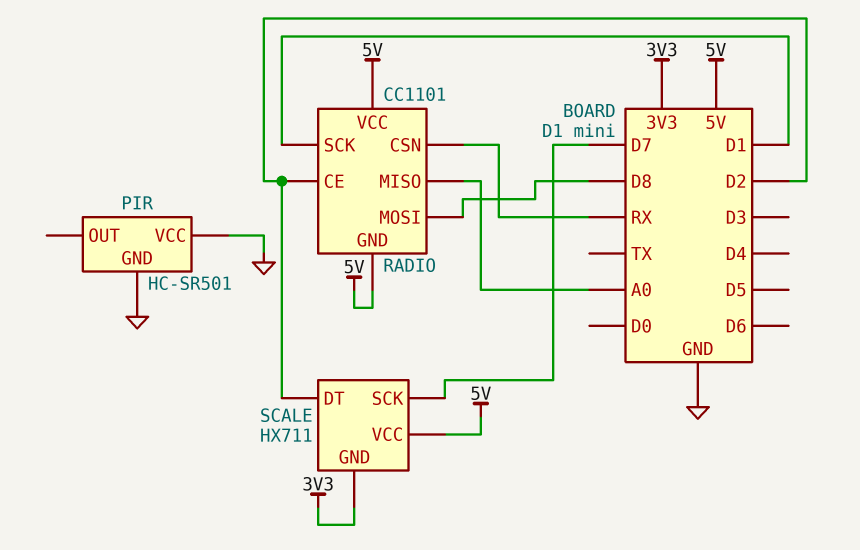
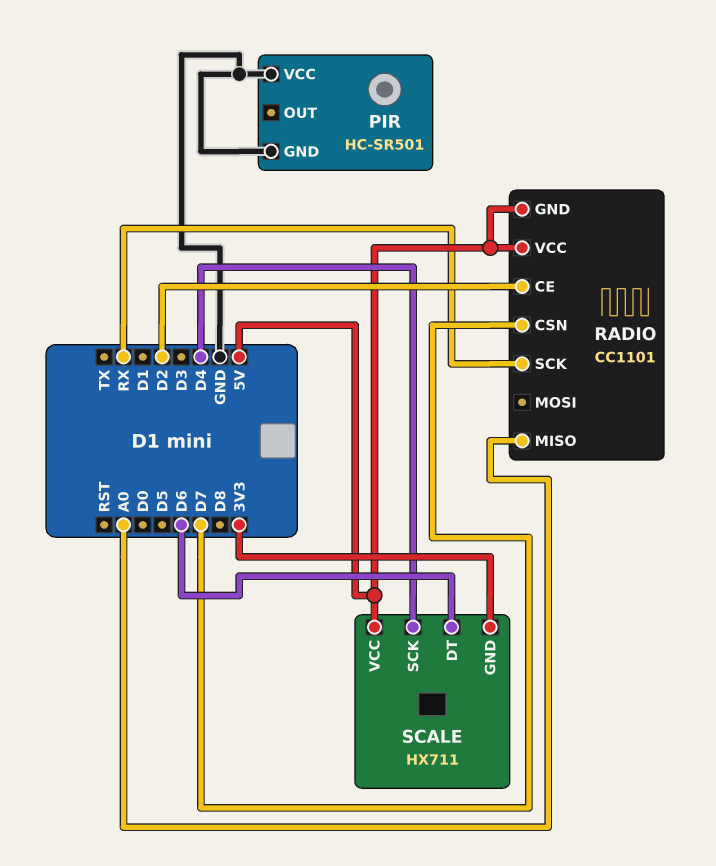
RADIO pin CSN: RX -> D7
RADIO pin MOSI: D8 -> none
RADIO pin SCK: D1 -> RX
SCALE pin DT: D2 -> D6
SCALE pin SCK: D7 -> D4

